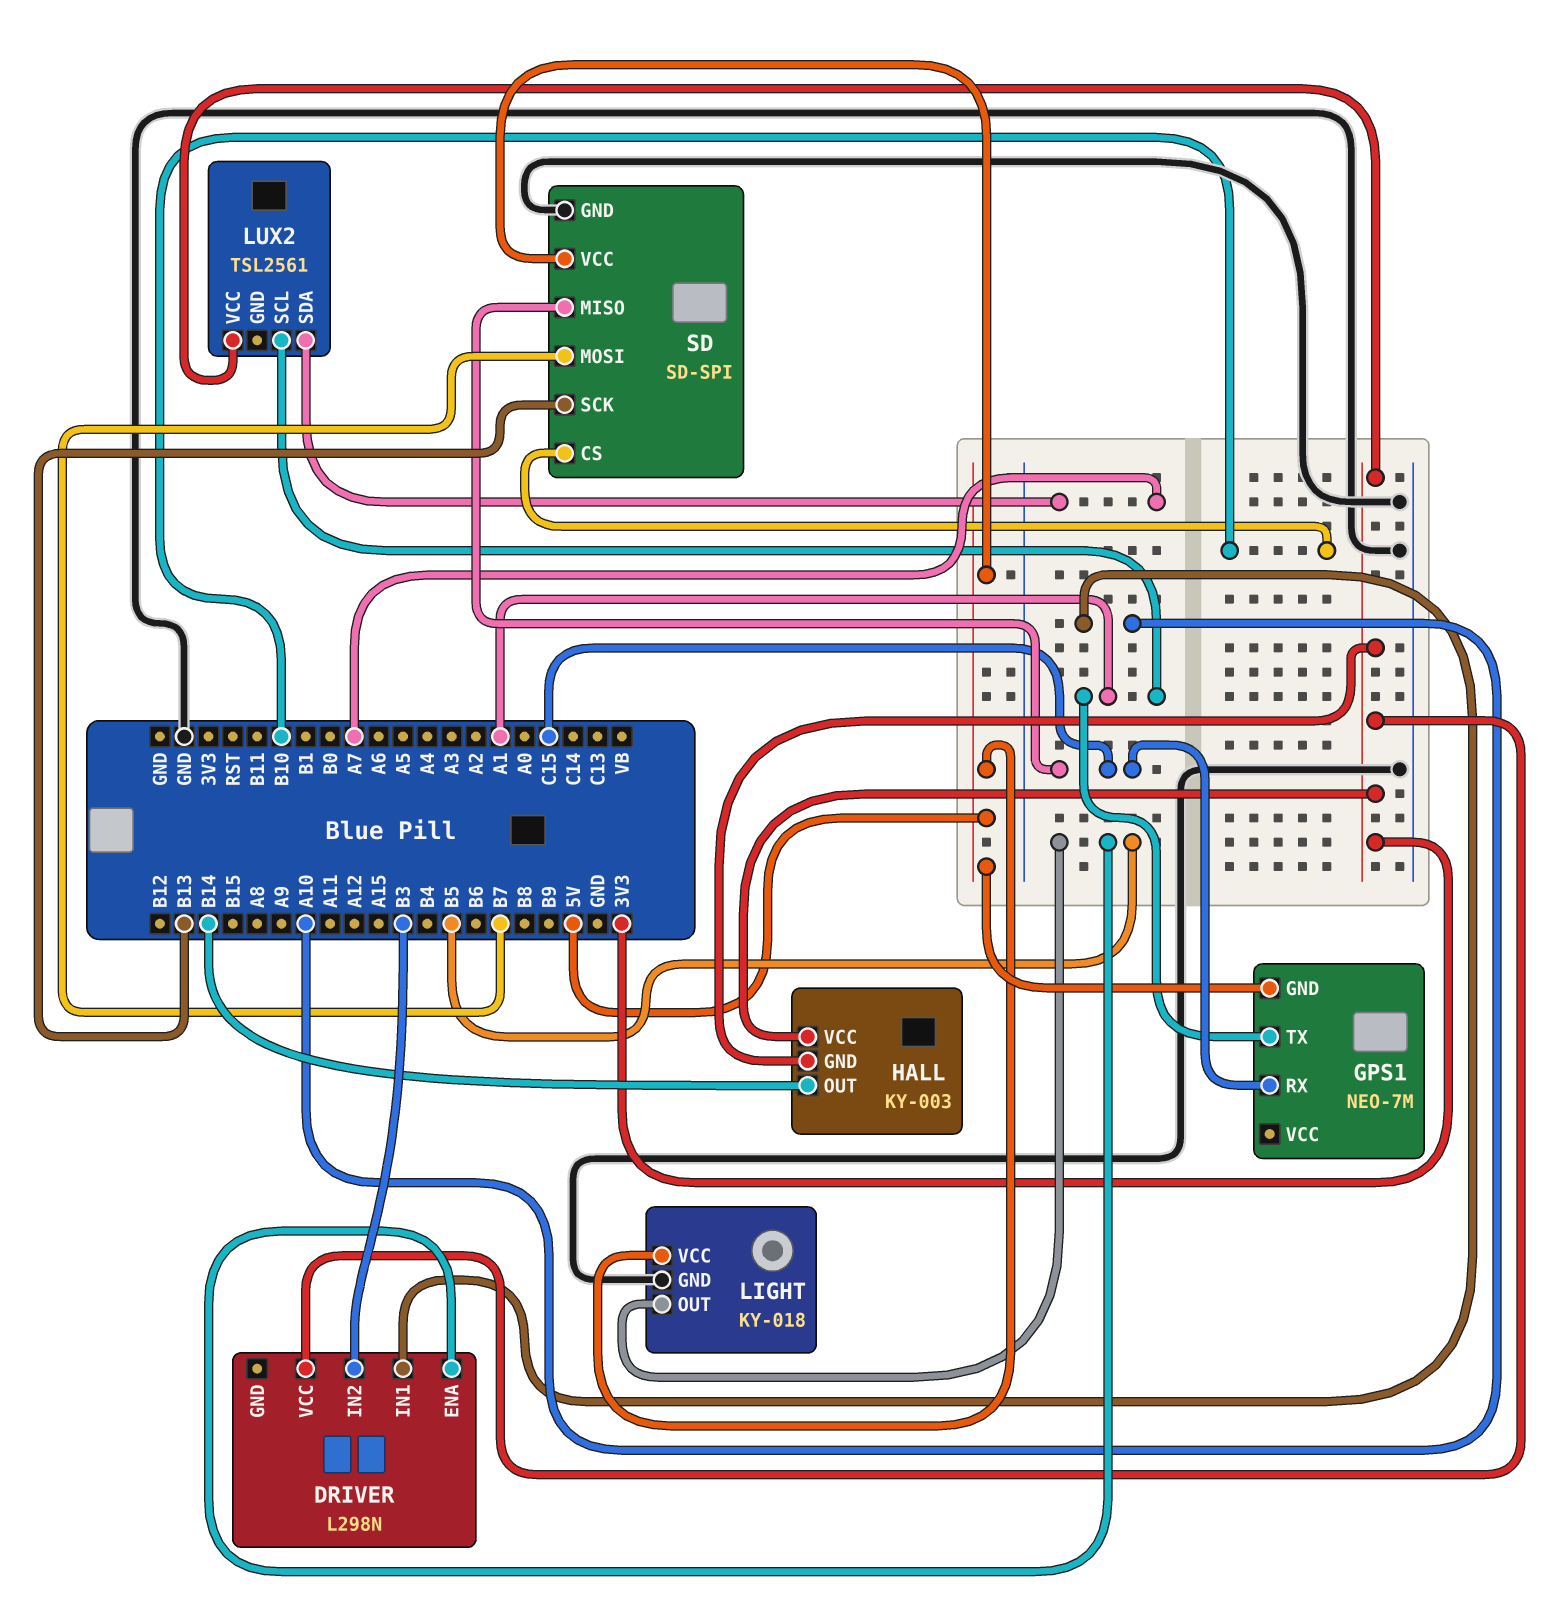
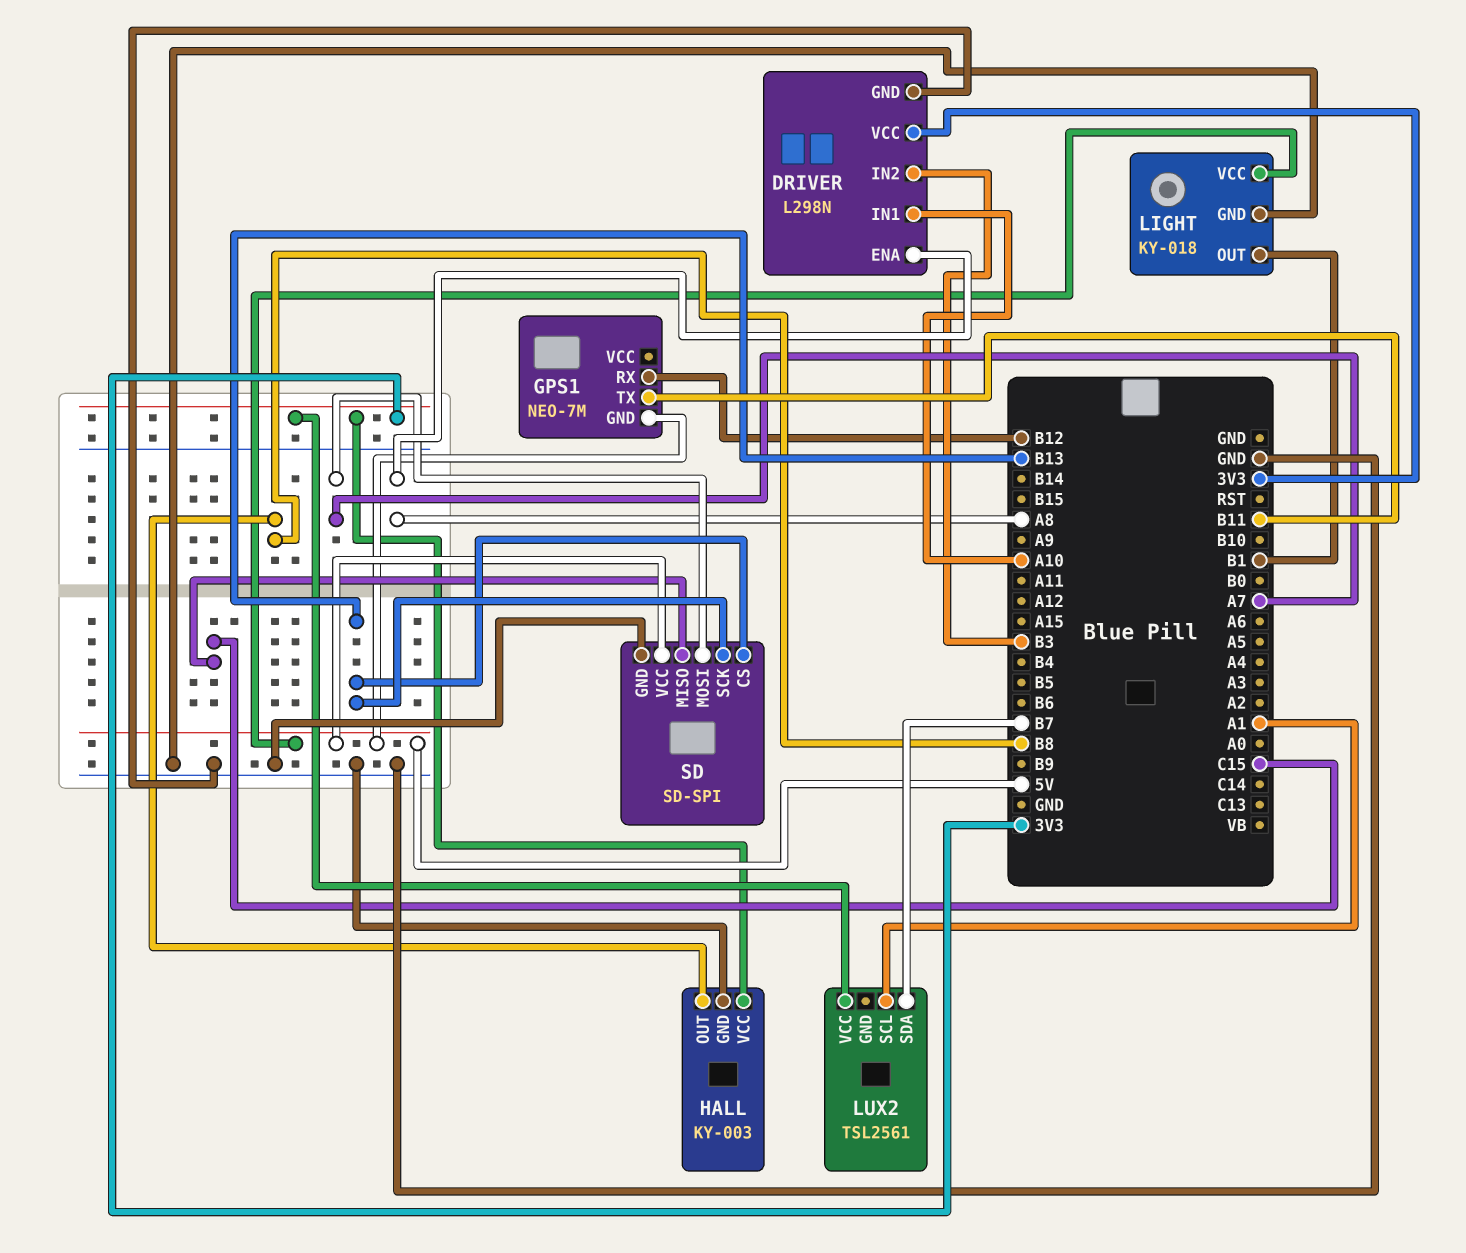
DRIVER pin ENA: B5 -> A8
DRIVER pin GND: none -> GND
GPS1 pin RX: C15 -> B12
GPS1 pin TX: A1 -> B11
HALL pin GND: 3V3 -> GND
HALL pin OUT: B14 -> B8
LIGHT pin OUT: B5 -> B1
LUX2 pin SDA: A7 -> B7
SD pin CS: B10 -> B13
SD pin MOSI: B7 -> A7

